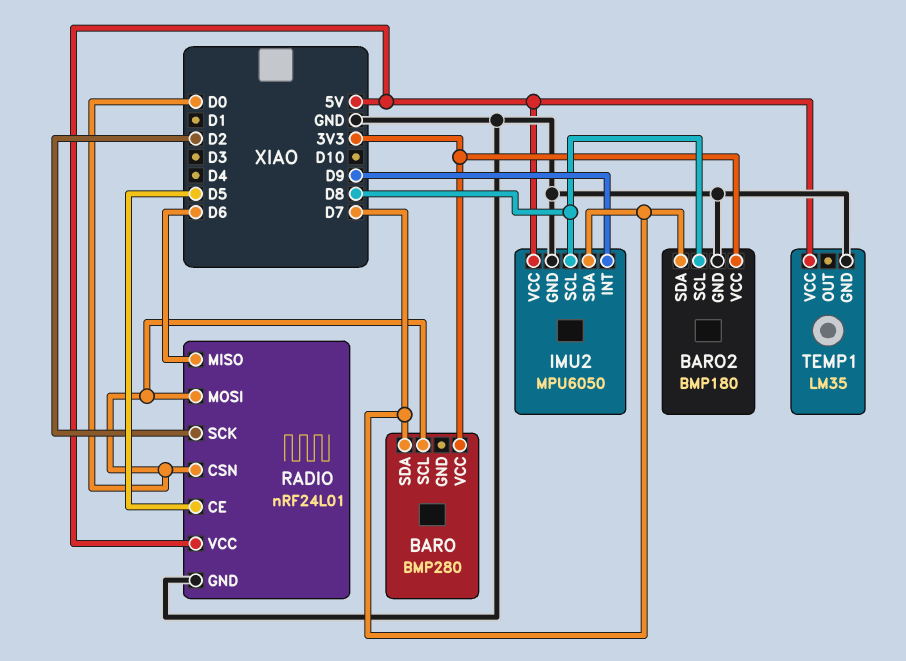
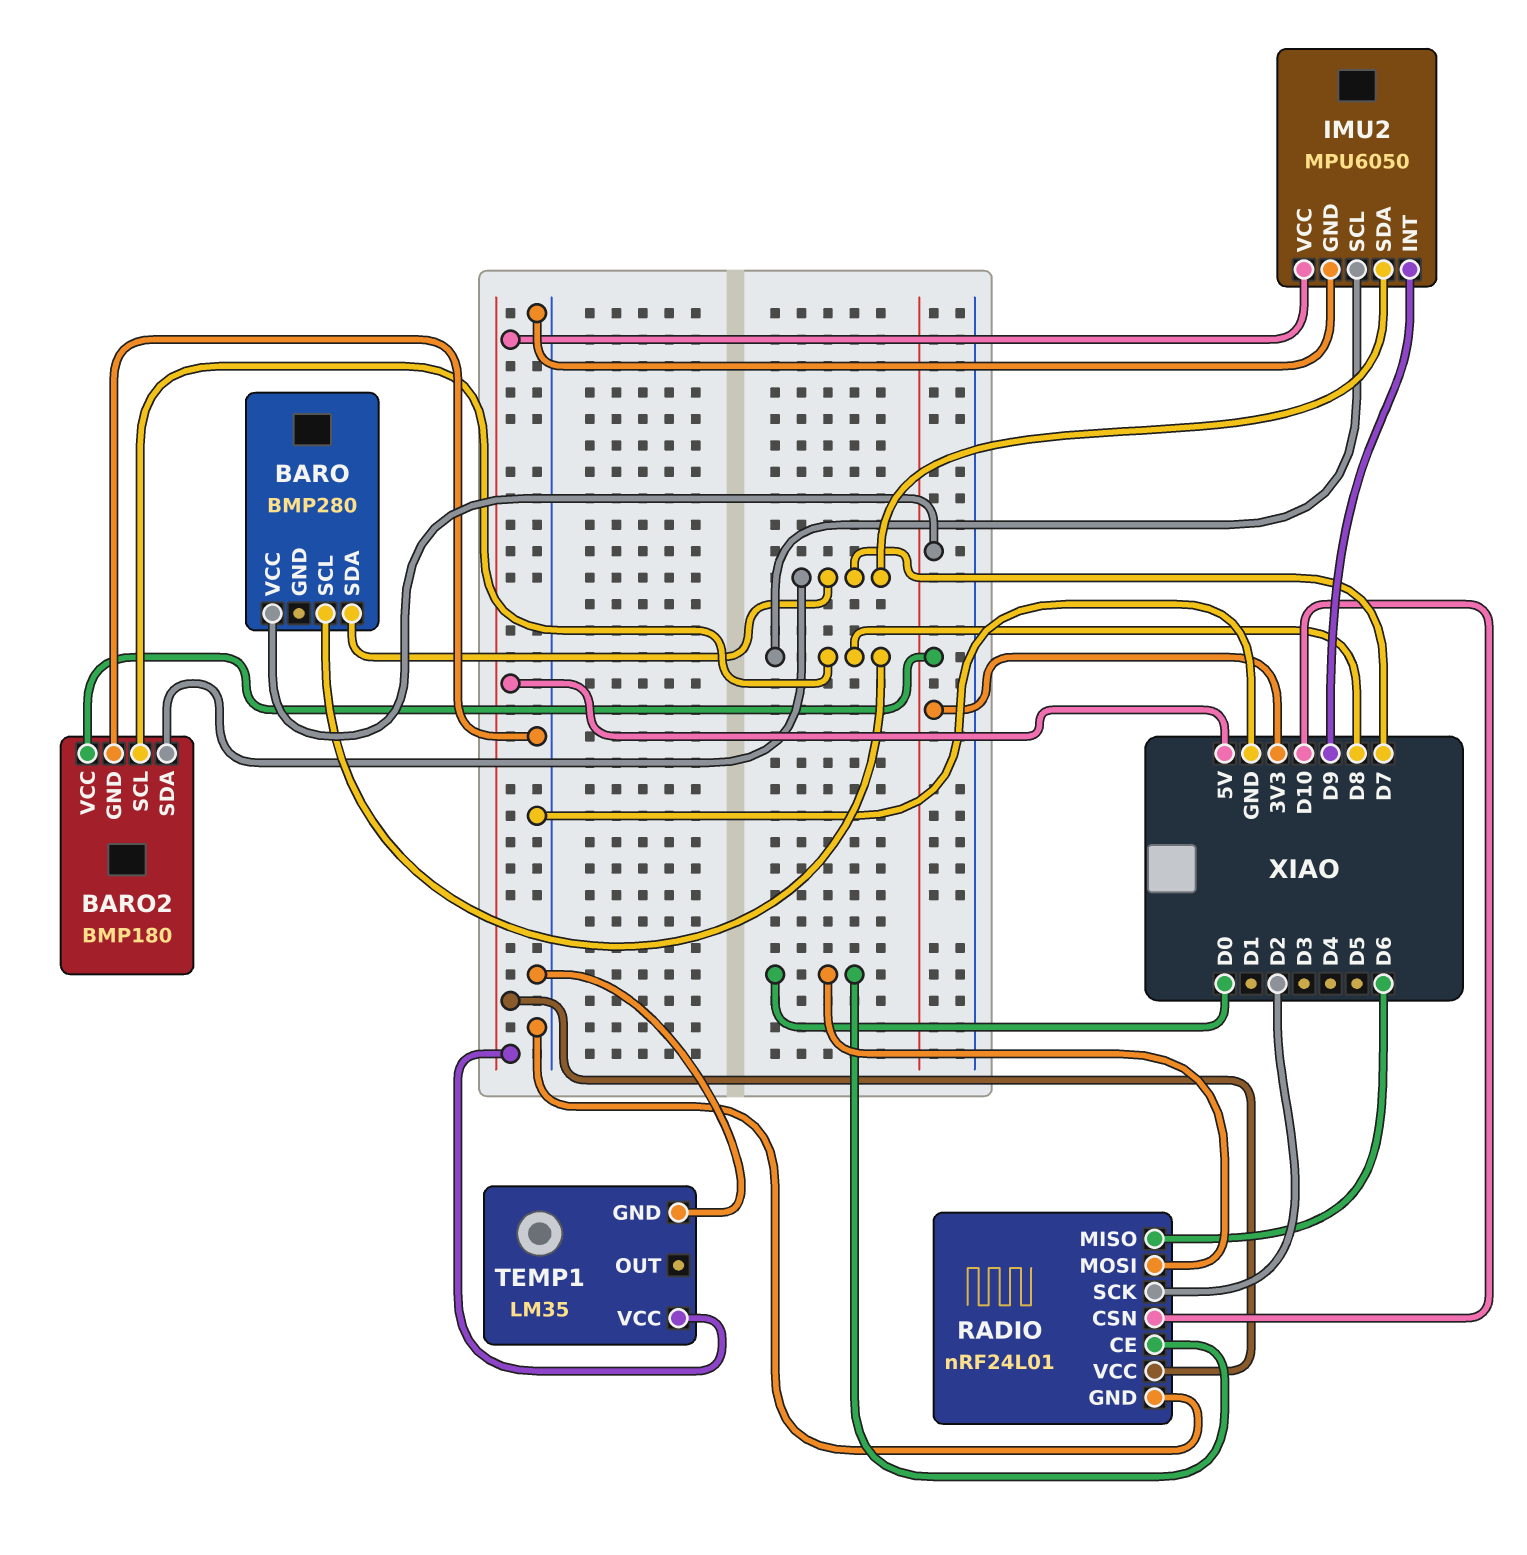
BARO pin SCL: D0 -> D8
RADIO pin CE: D5 -> D0
RADIO pin CSN: D0 -> D10

